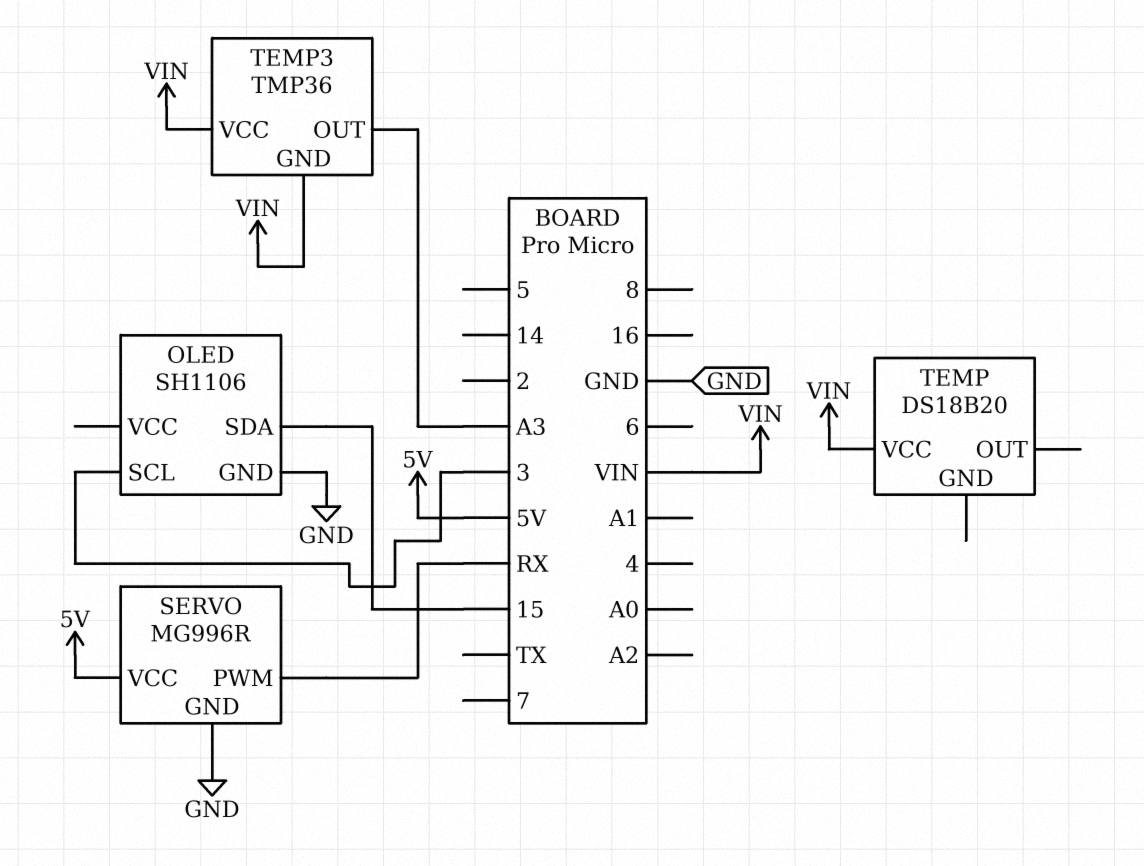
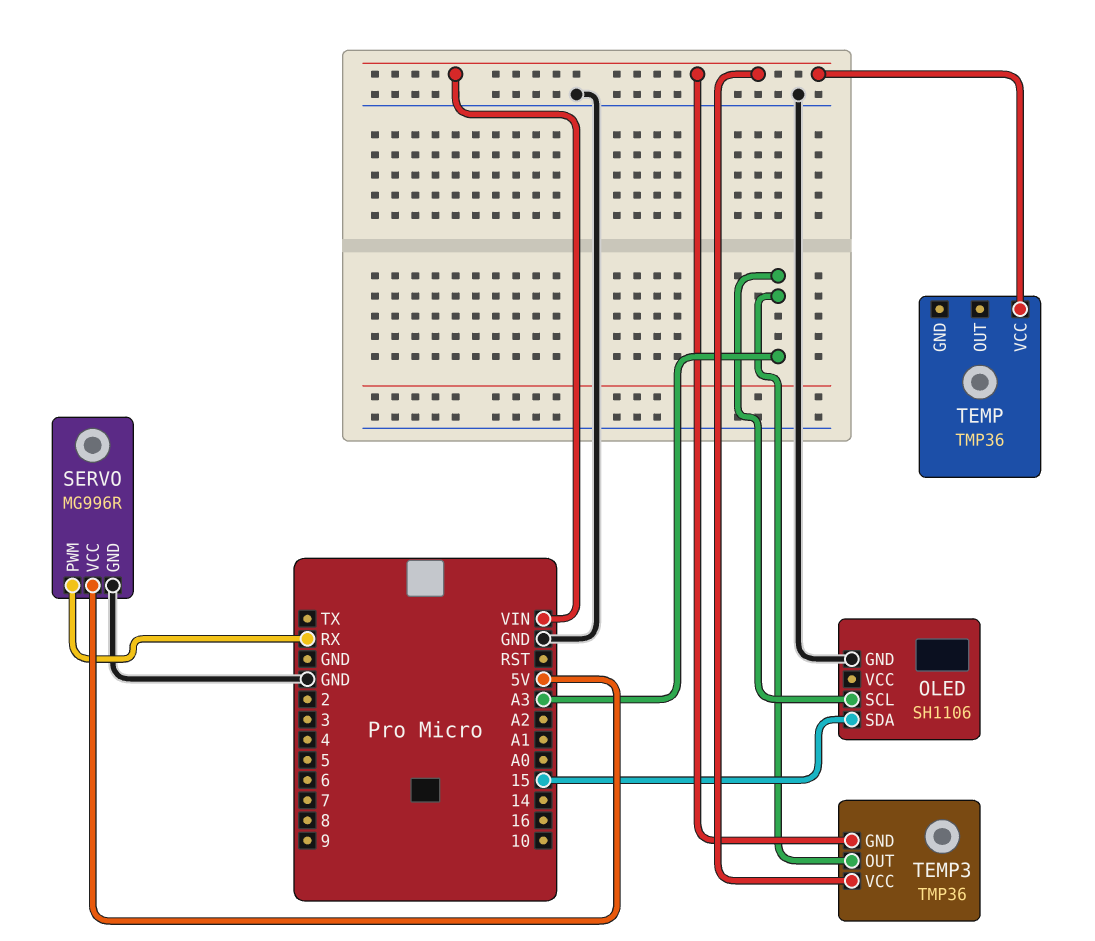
OLED pin SCL: 3 -> A3
TEMP: DS18B20 -> TMP36

